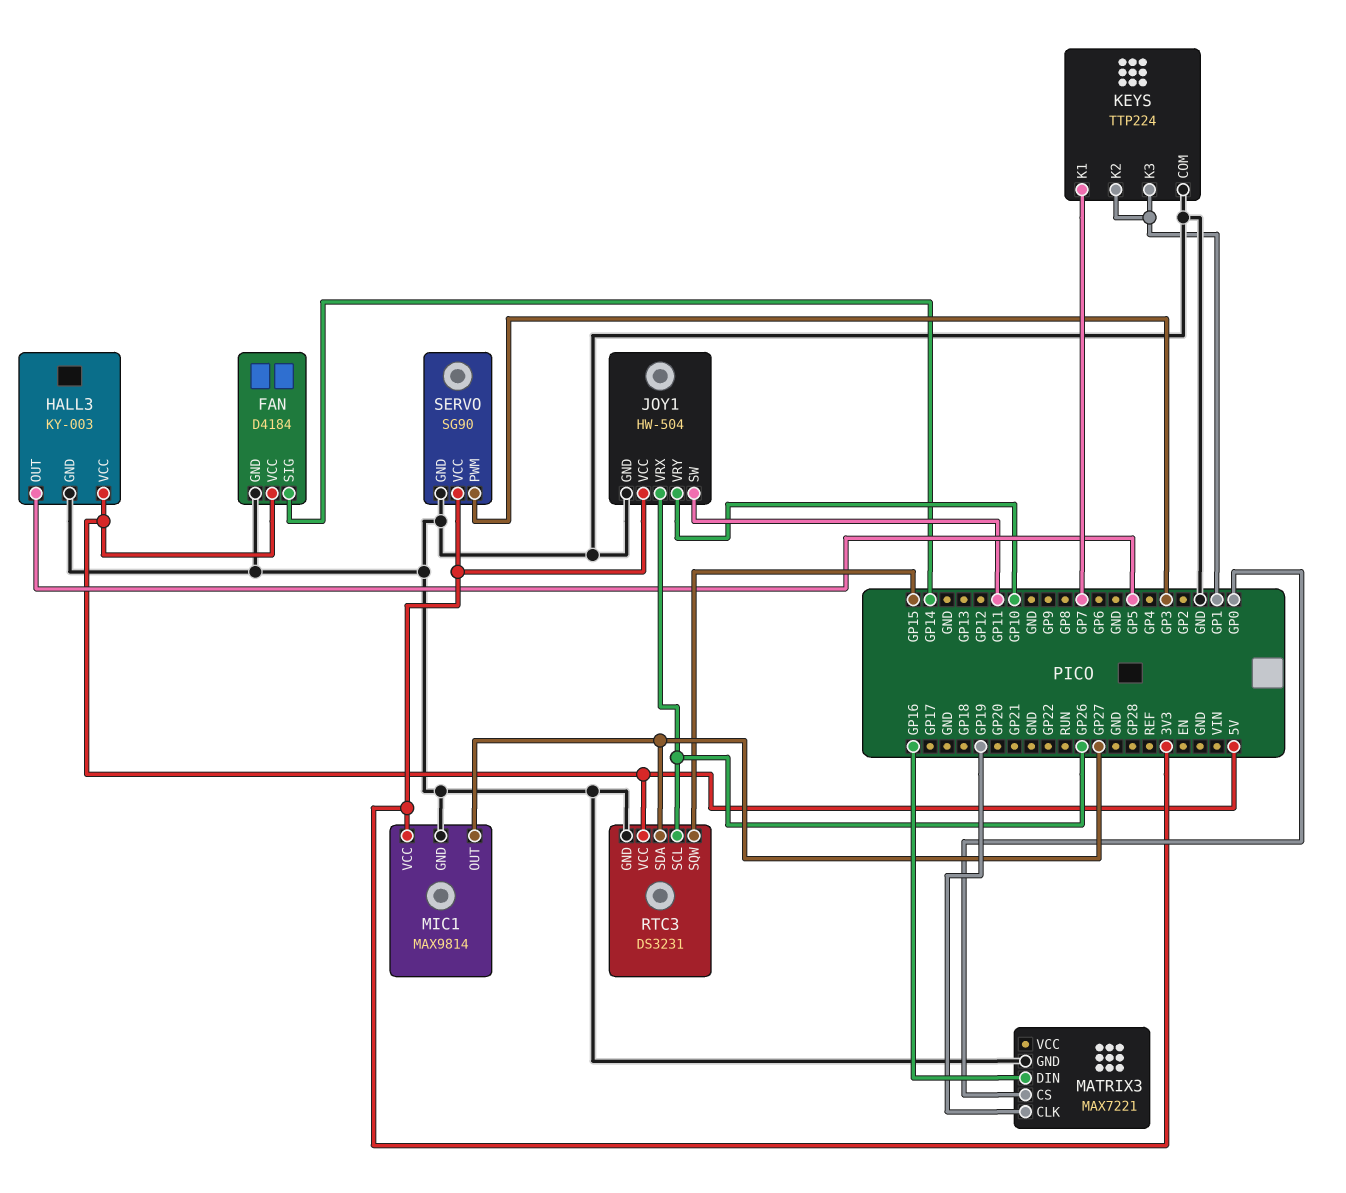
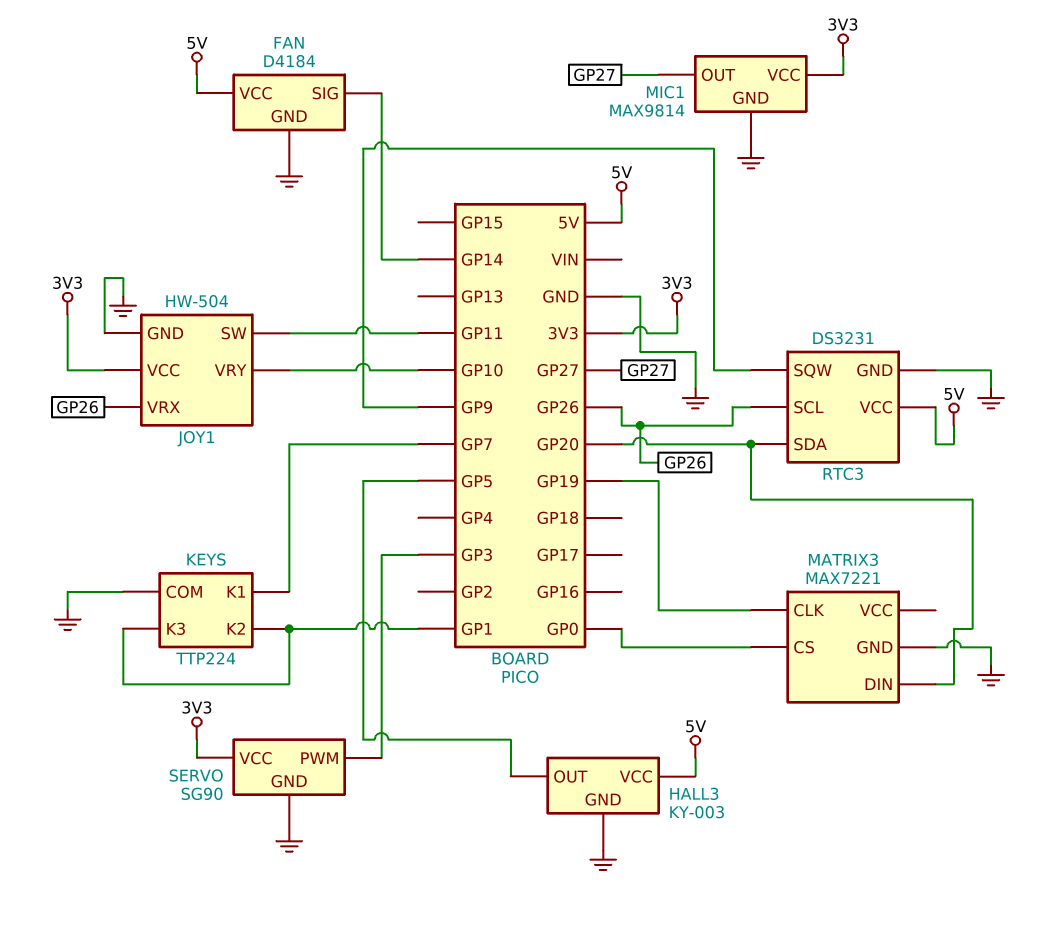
MATRIX3 pin DIN: GP16 -> GP20
RTC3 pin SDA: GP27 -> GP20
RTC3 pin SQW: GP15 -> GP9

